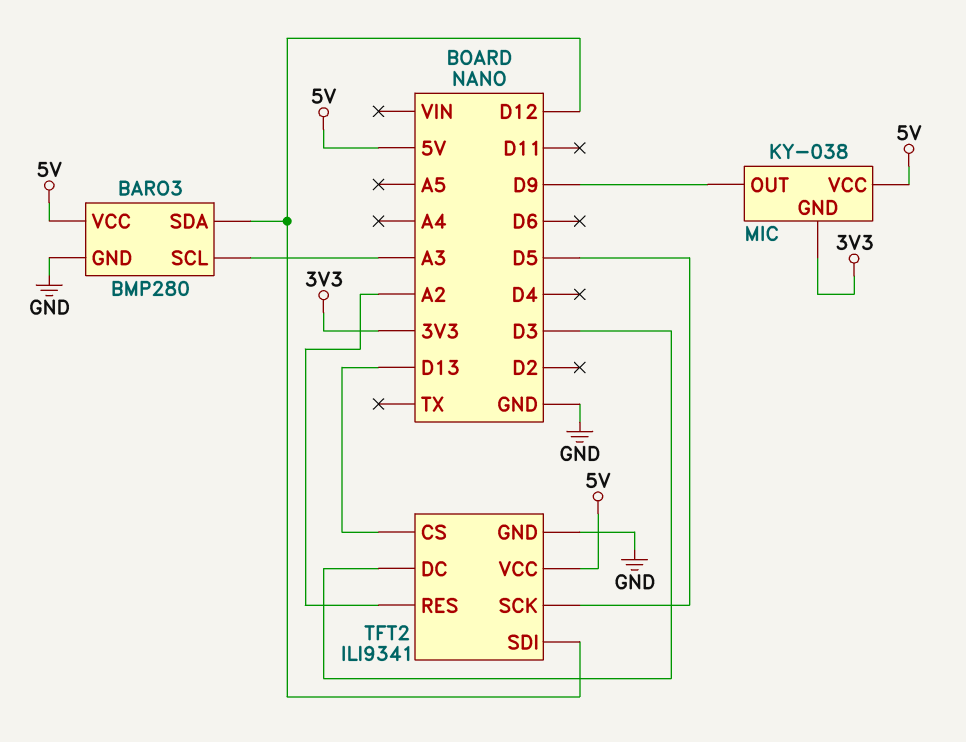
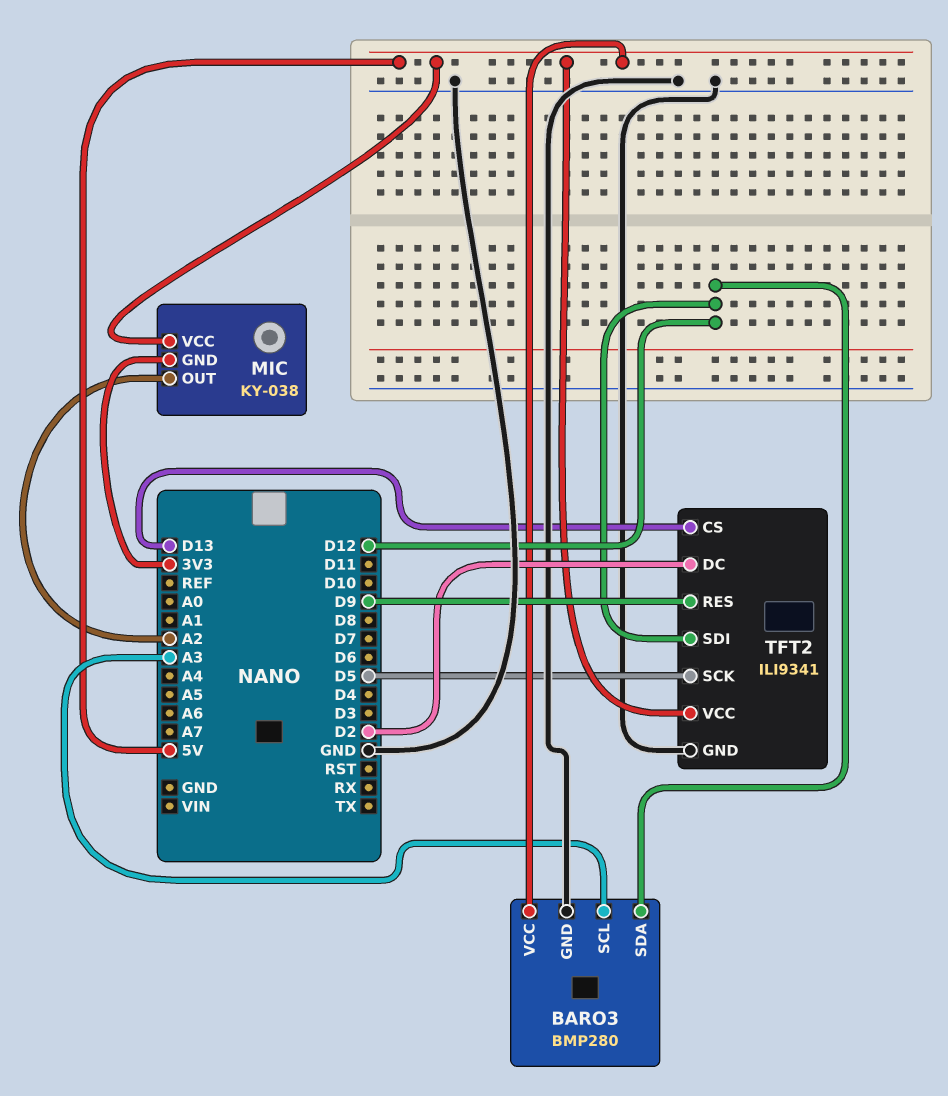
MIC pin OUT: D9 -> A2
TFT2 pin DC: D3 -> D2
TFT2 pin RES: A2 -> D9

